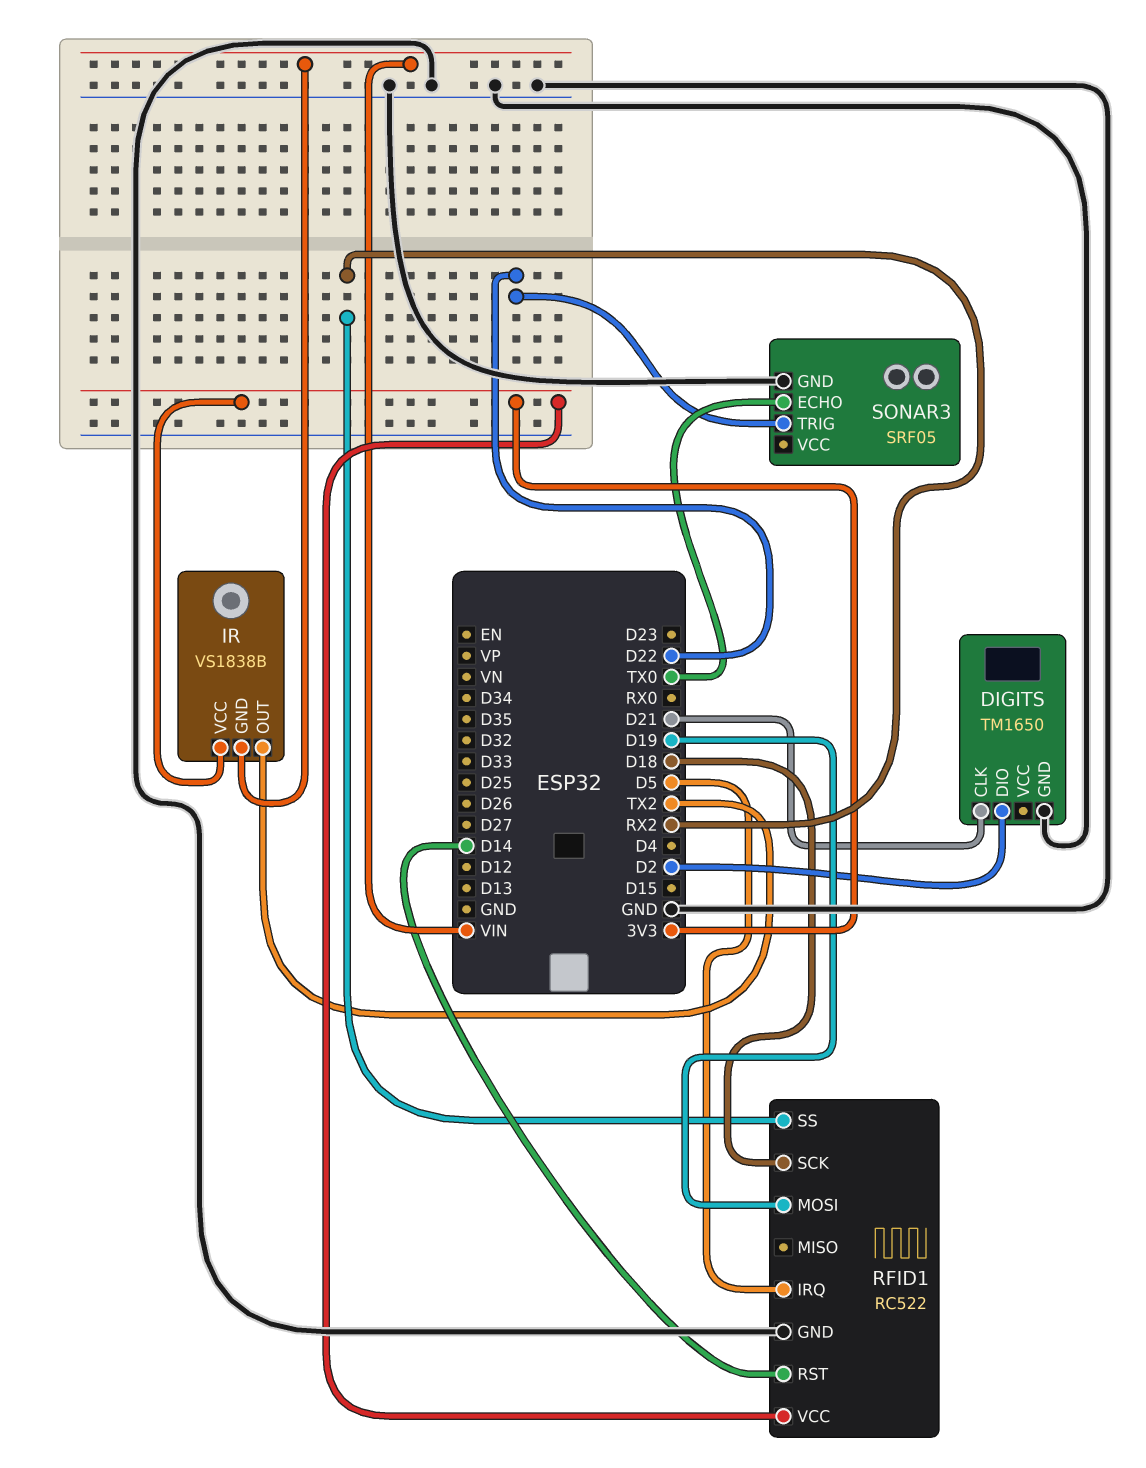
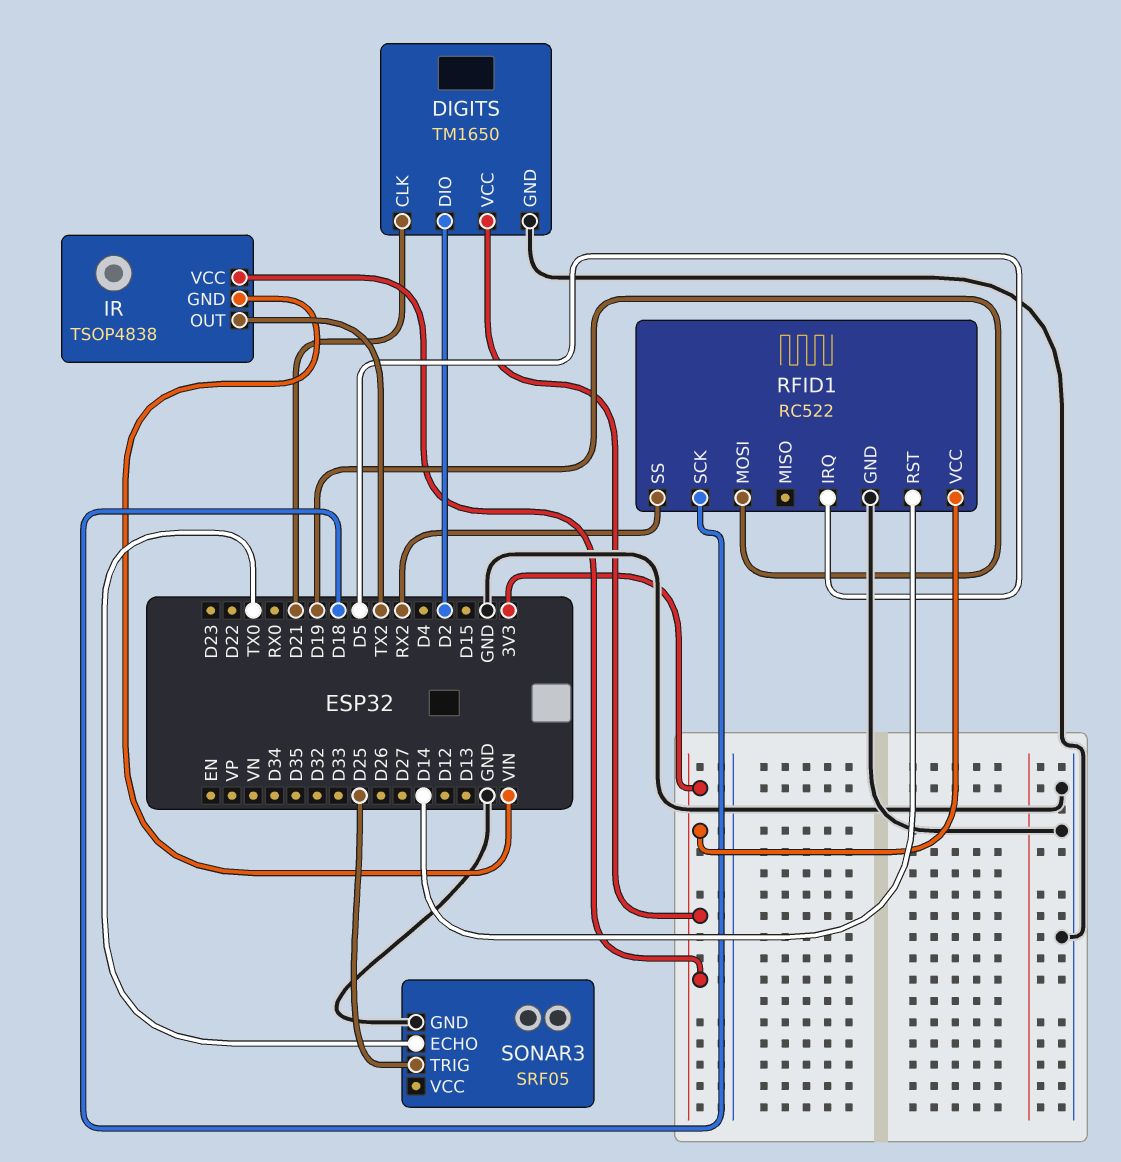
DIGITS pin VCC: none -> 3V3
IR: VS1838B -> TSOP4838
SONAR3 pin TRIG: D22 -> D25

